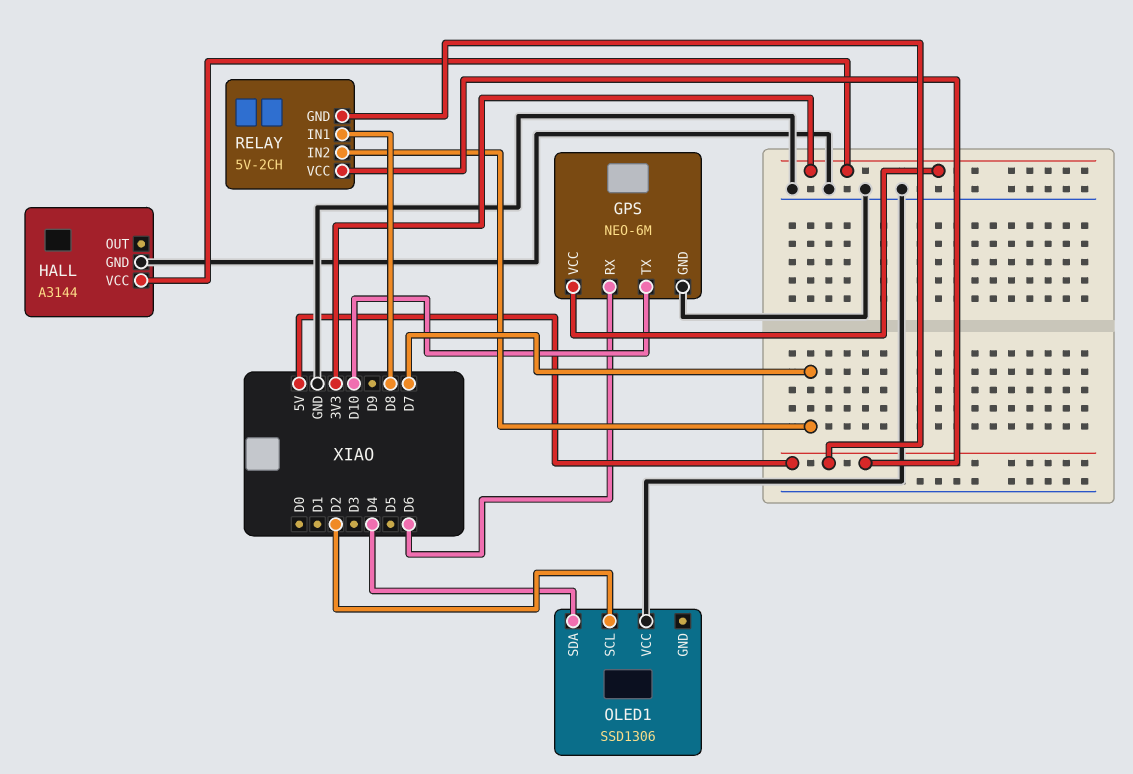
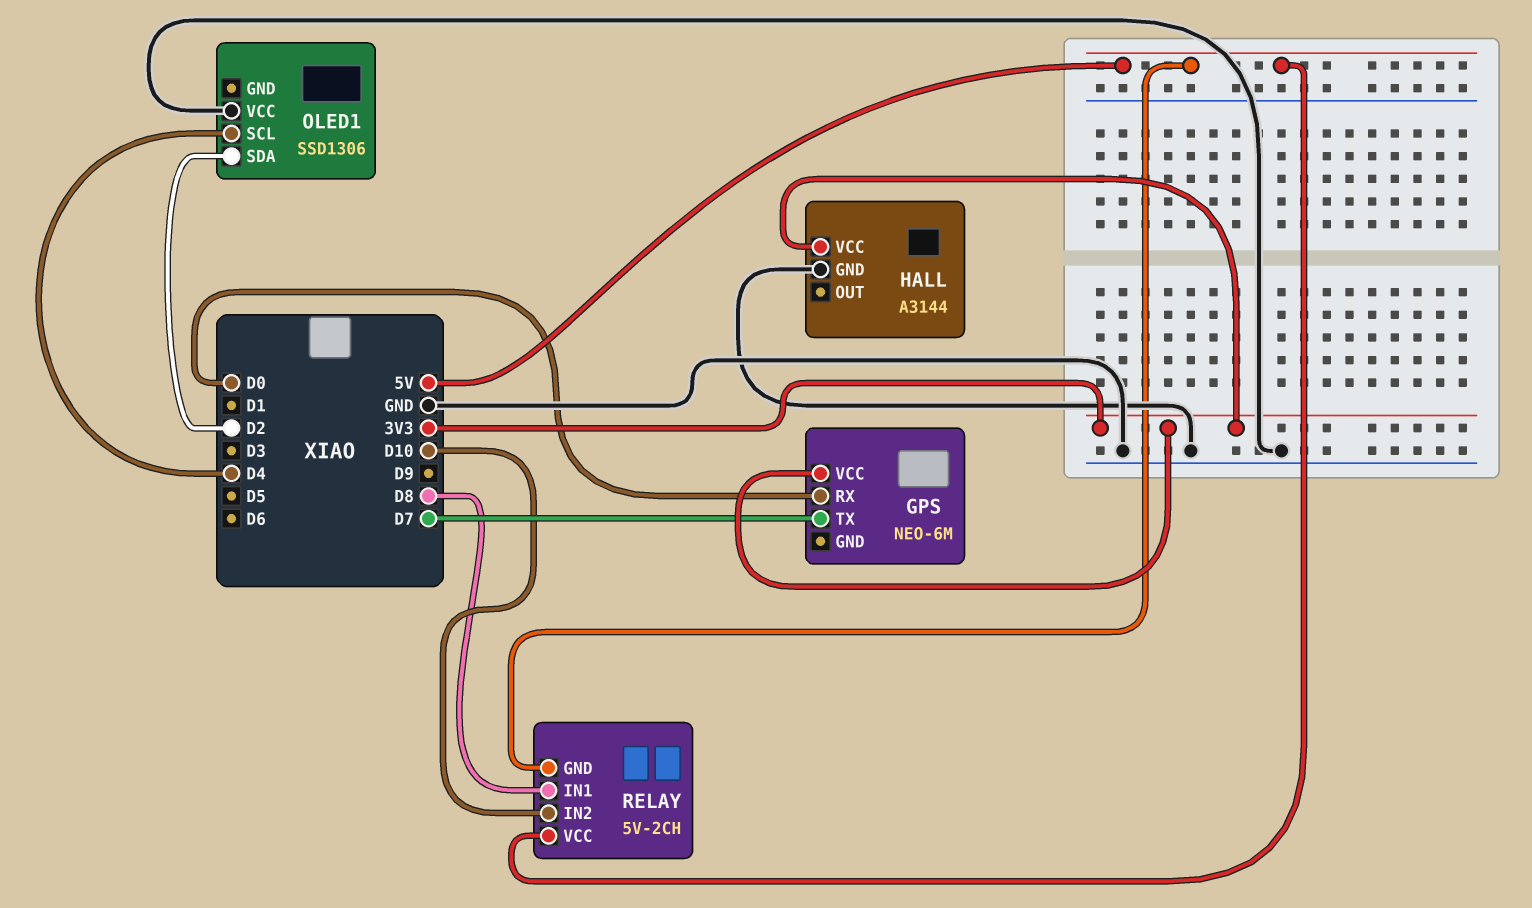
GPS pin GND: GND -> none
GPS pin RX: D6 -> D0
GPS pin TX: D10 -> D7
OLED1 pin SCL: D2 -> D4
OLED1 pin SDA: D4 -> D2
RELAY pin IN2: D7 -> D10

